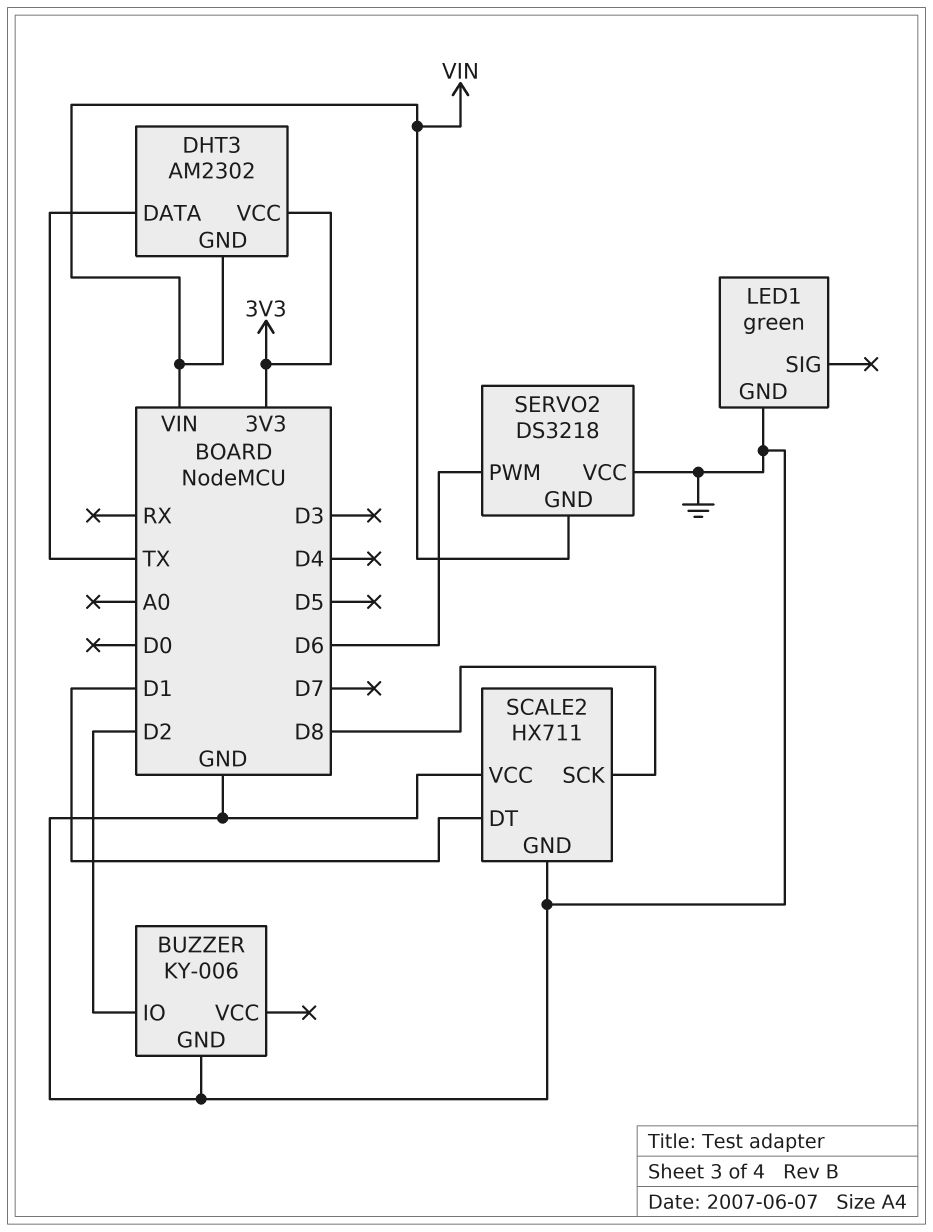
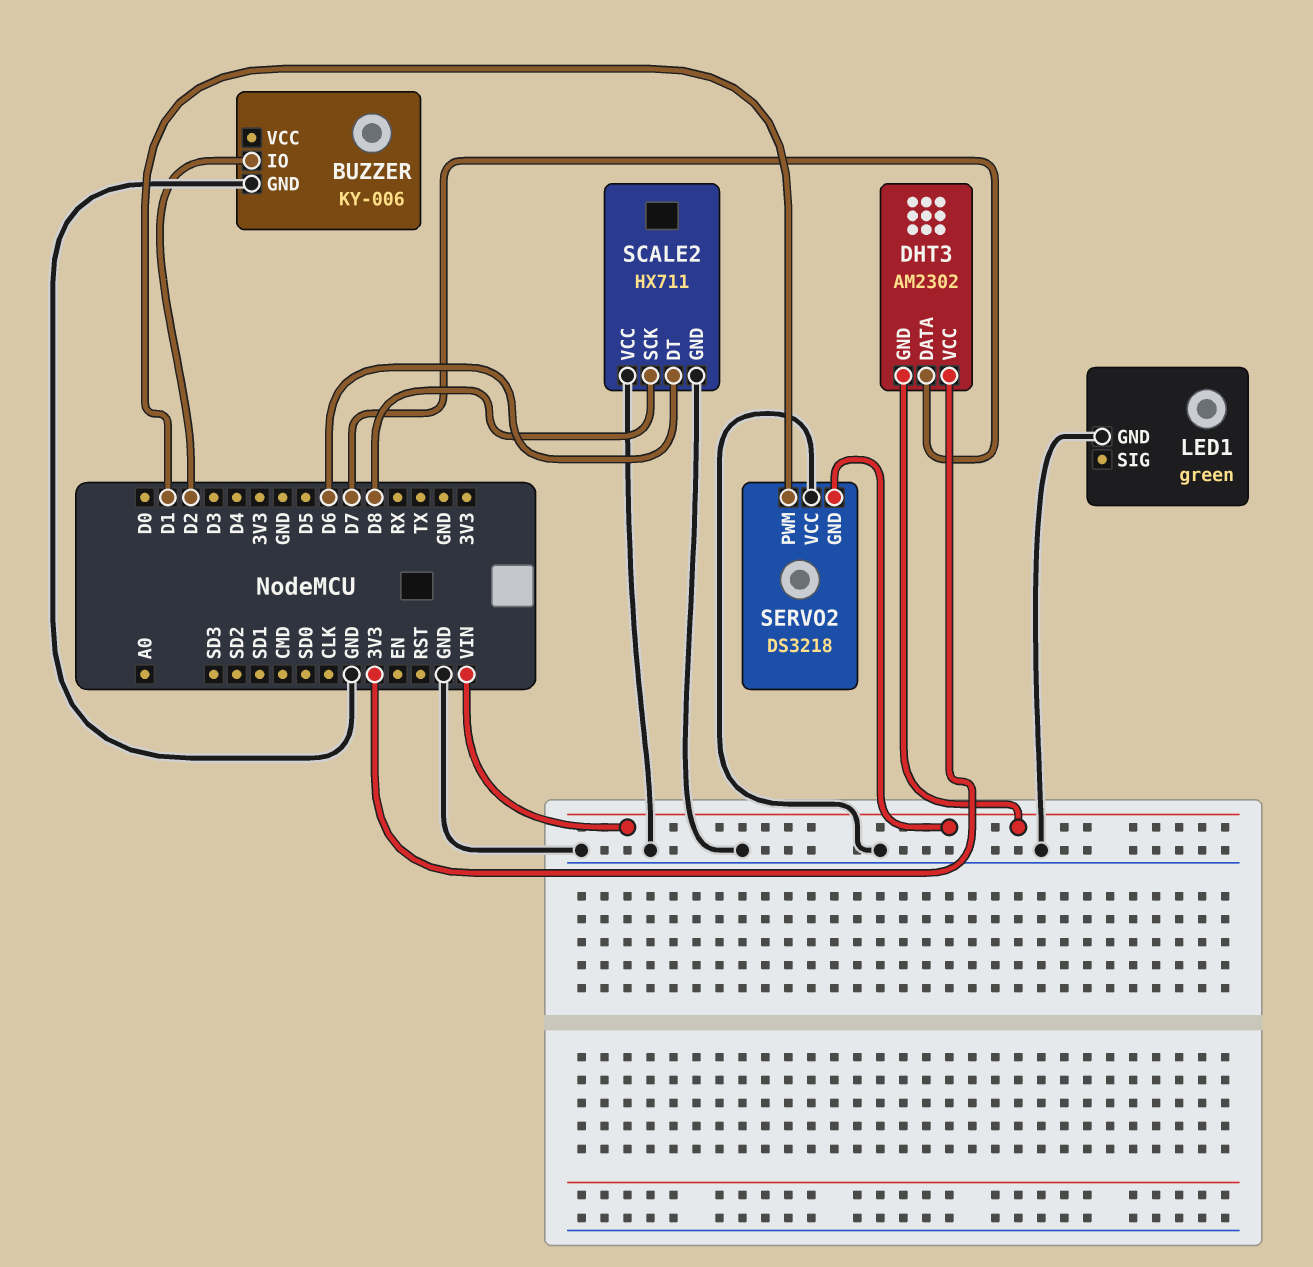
DHT3 pin DATA: TX -> D7
SCALE2 pin DT: D1 -> D6
SERVO2 pin PWM: D6 -> D1

